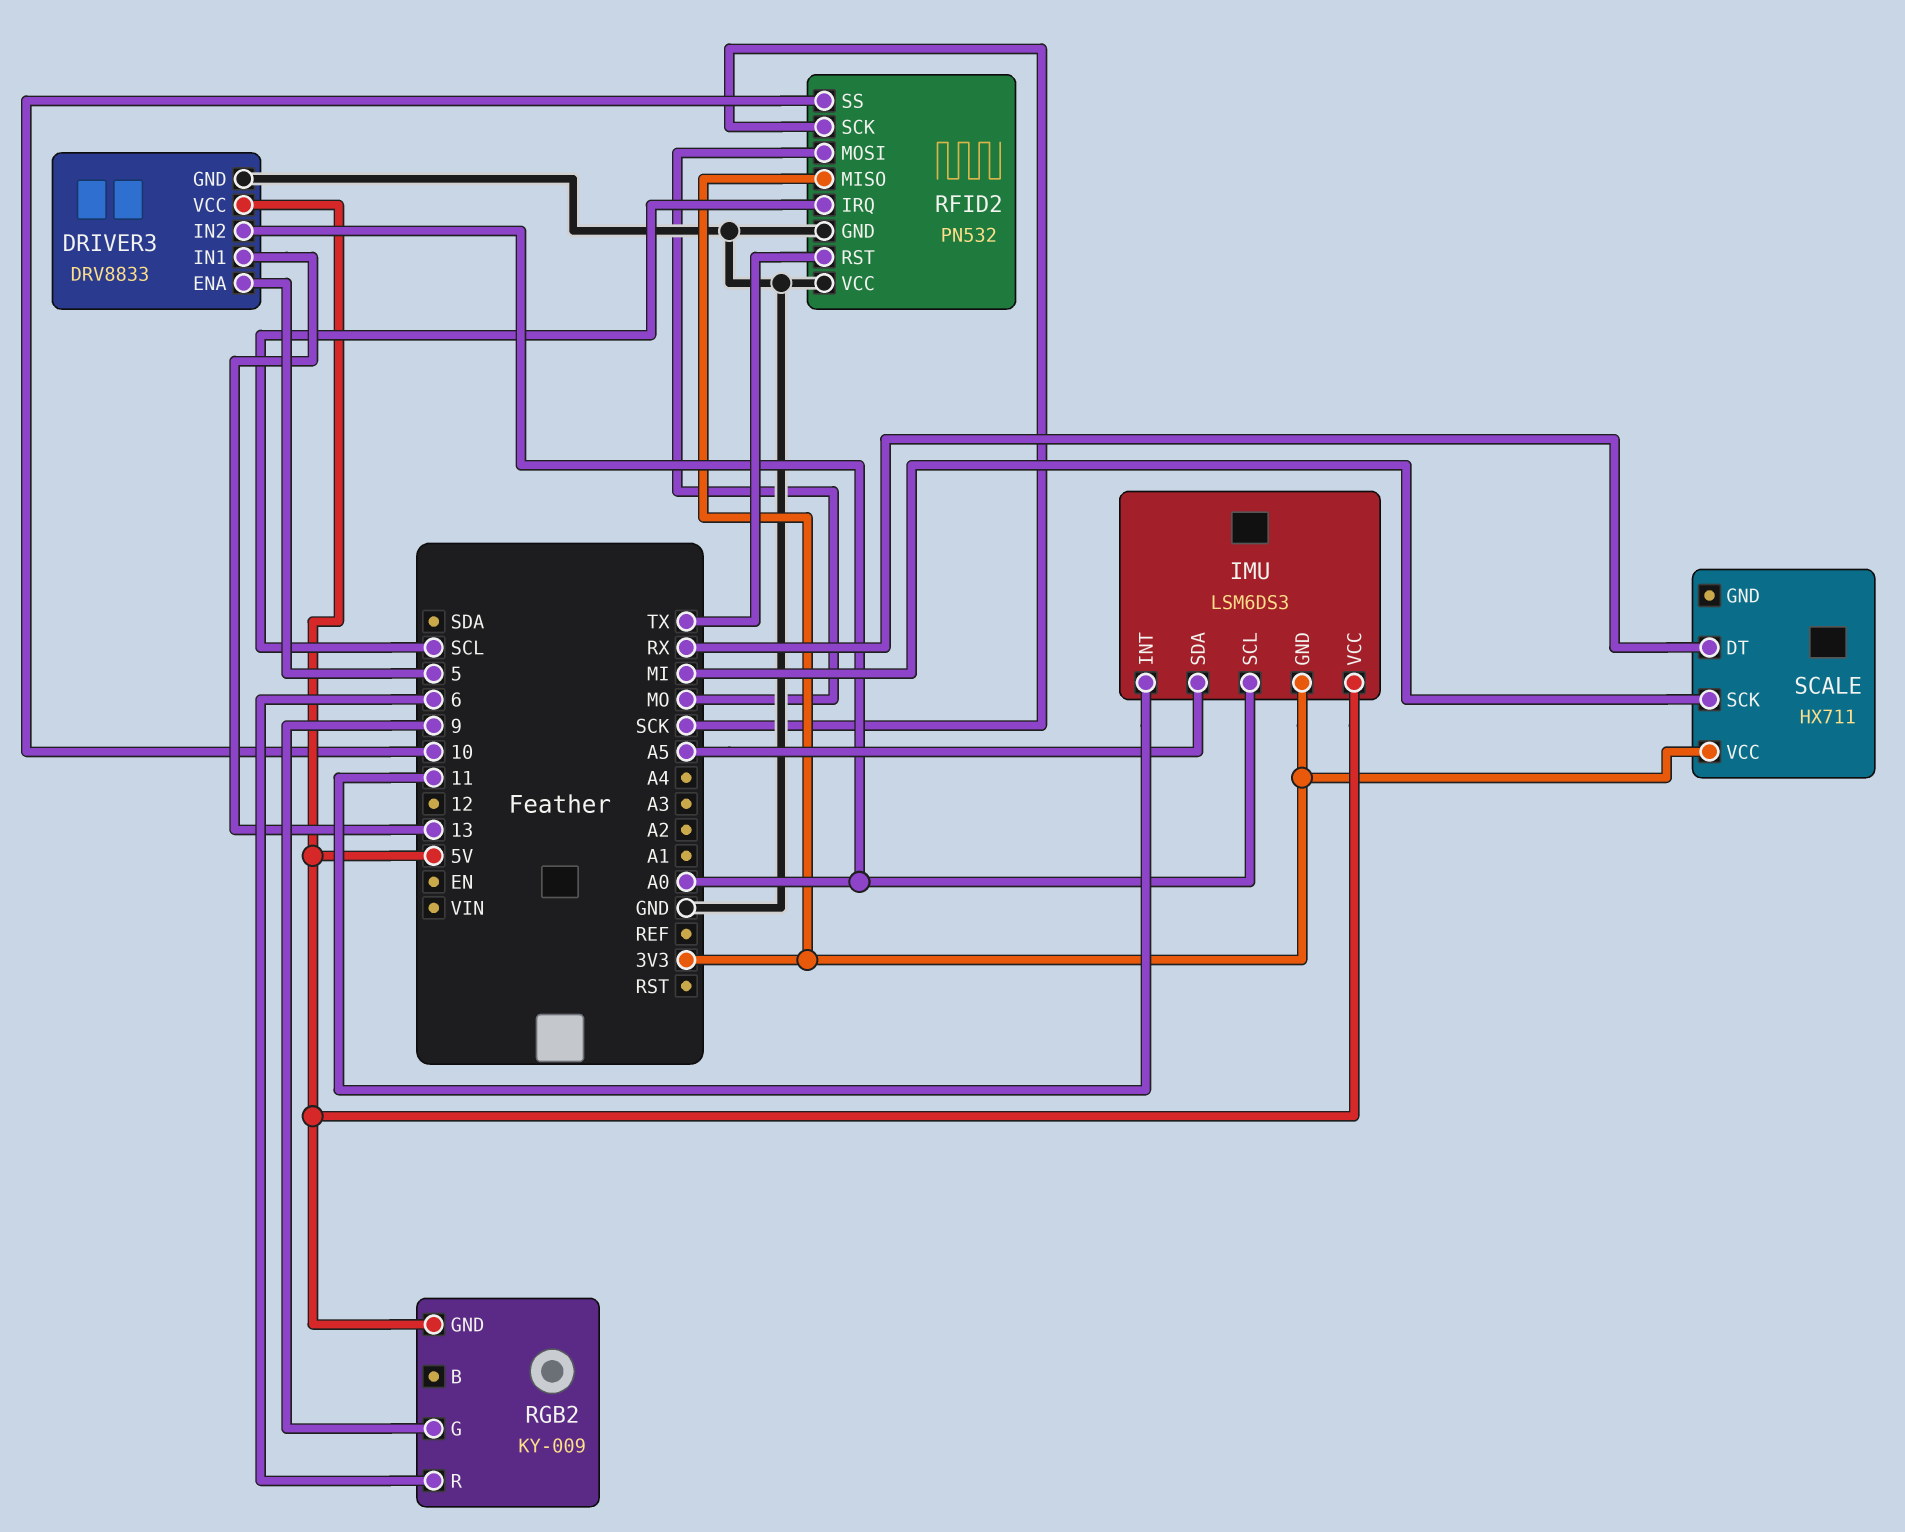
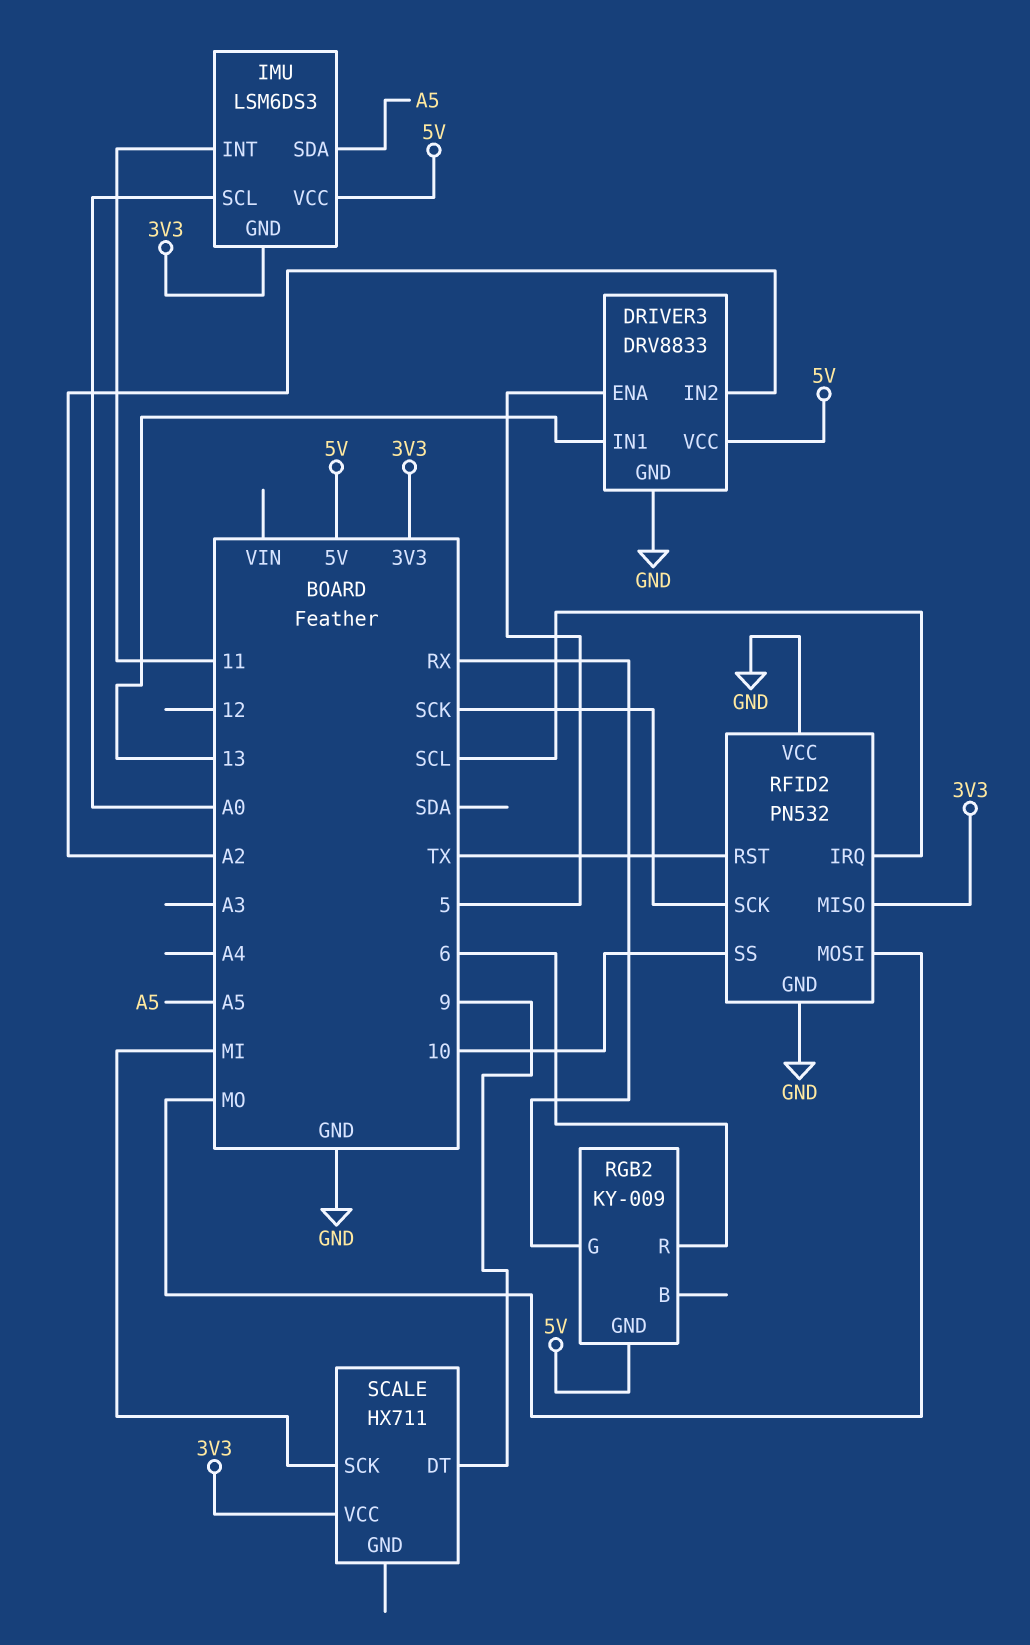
DRIVER3 pin IN2: A0 -> A2
RGB2 pin G: 9 -> RX
SCALE pin DT: RX -> 9

